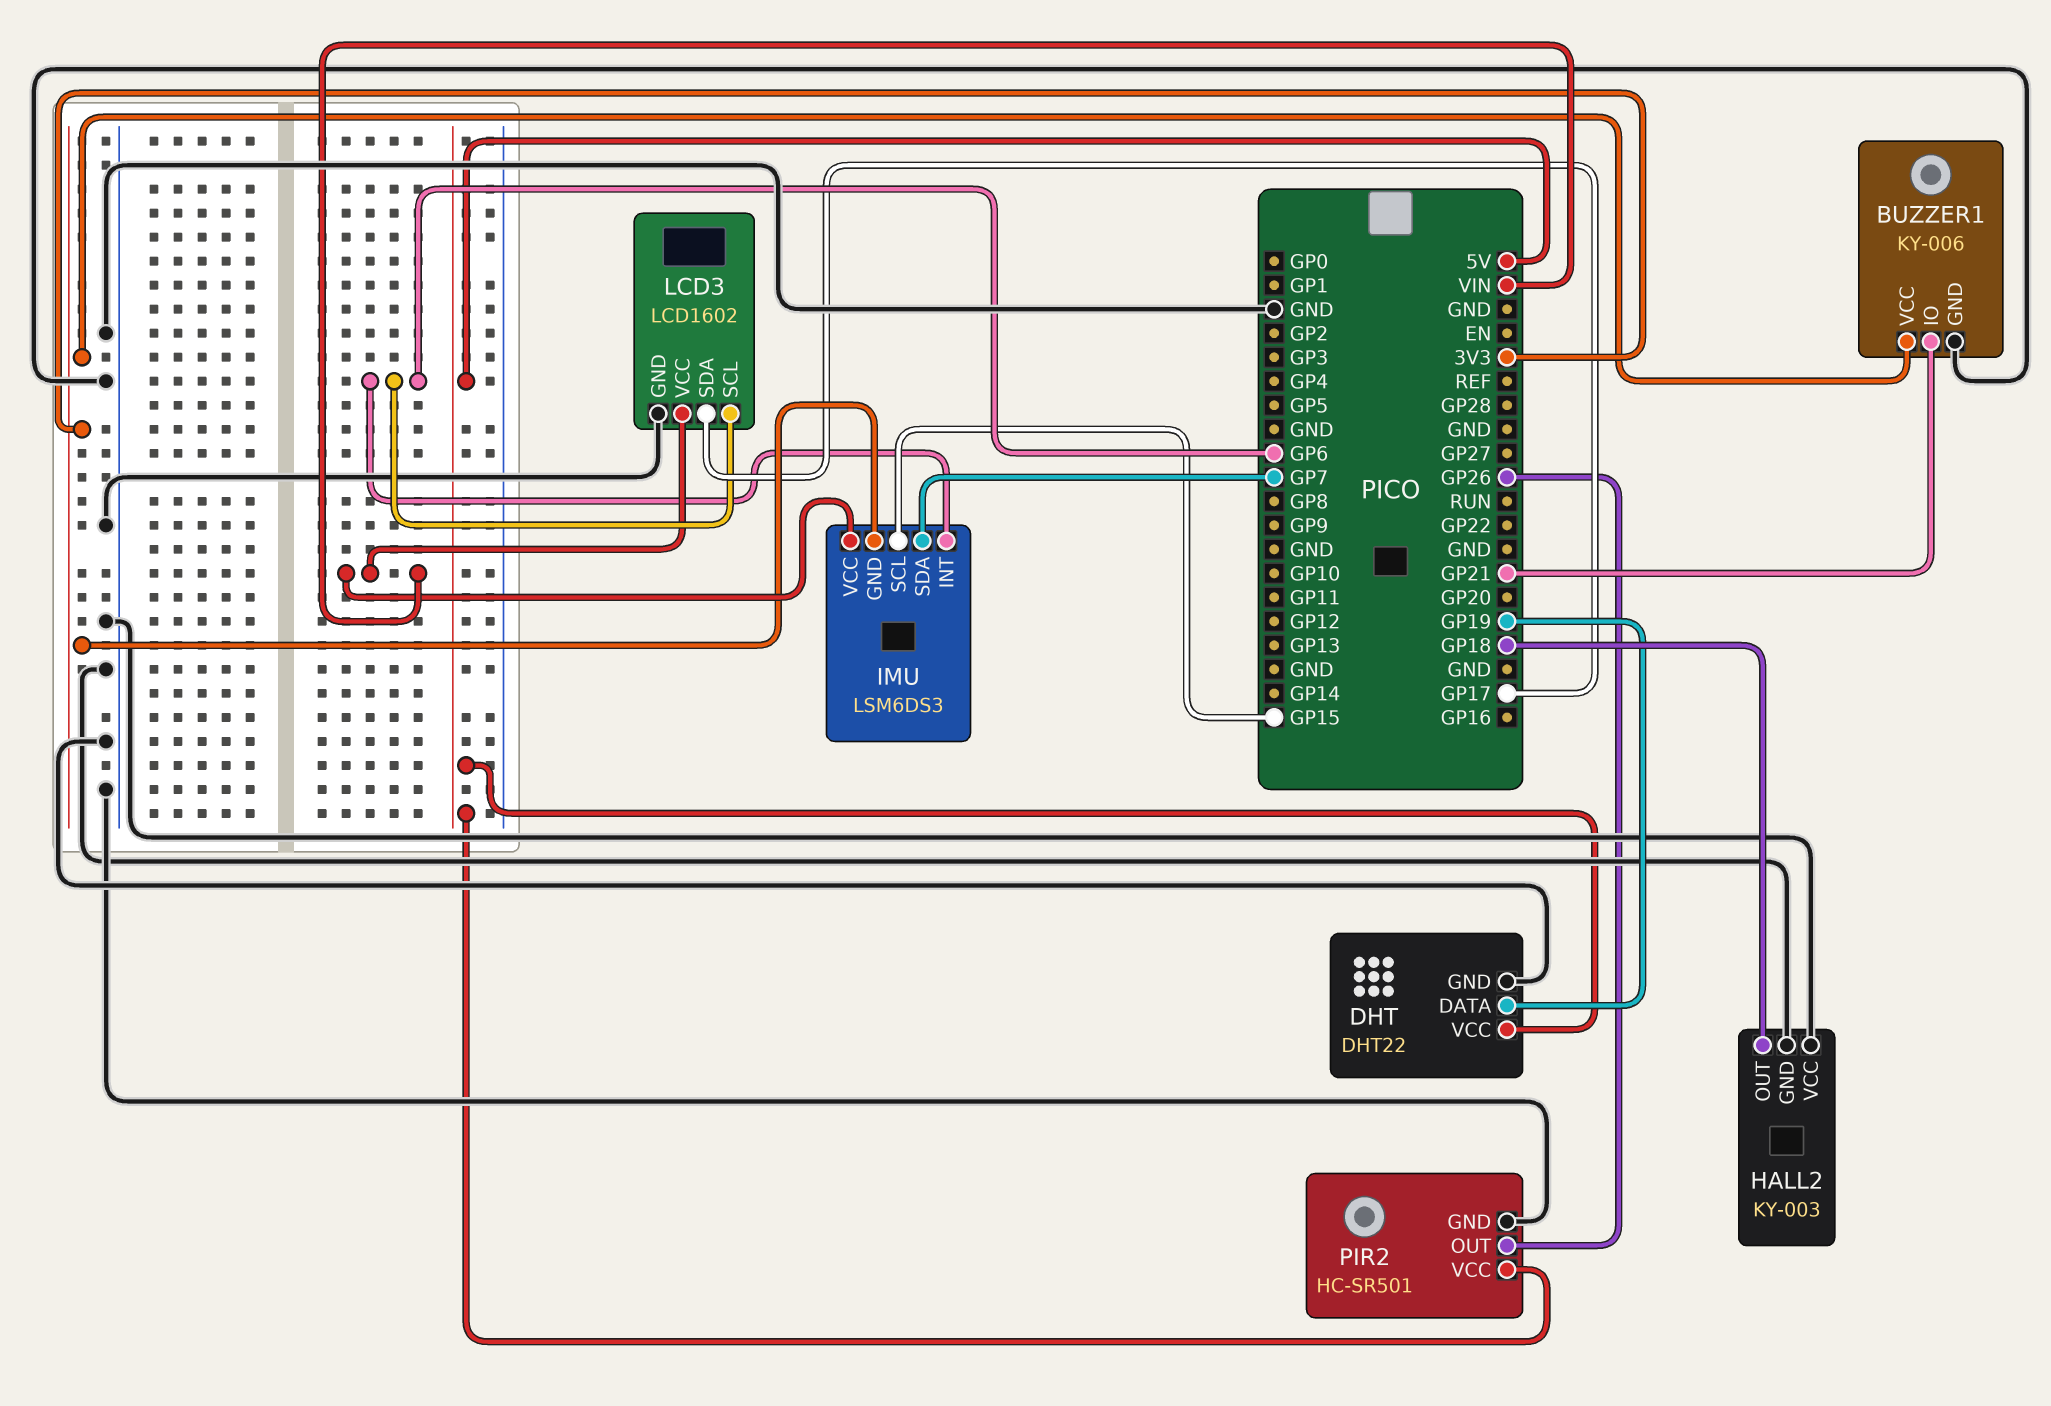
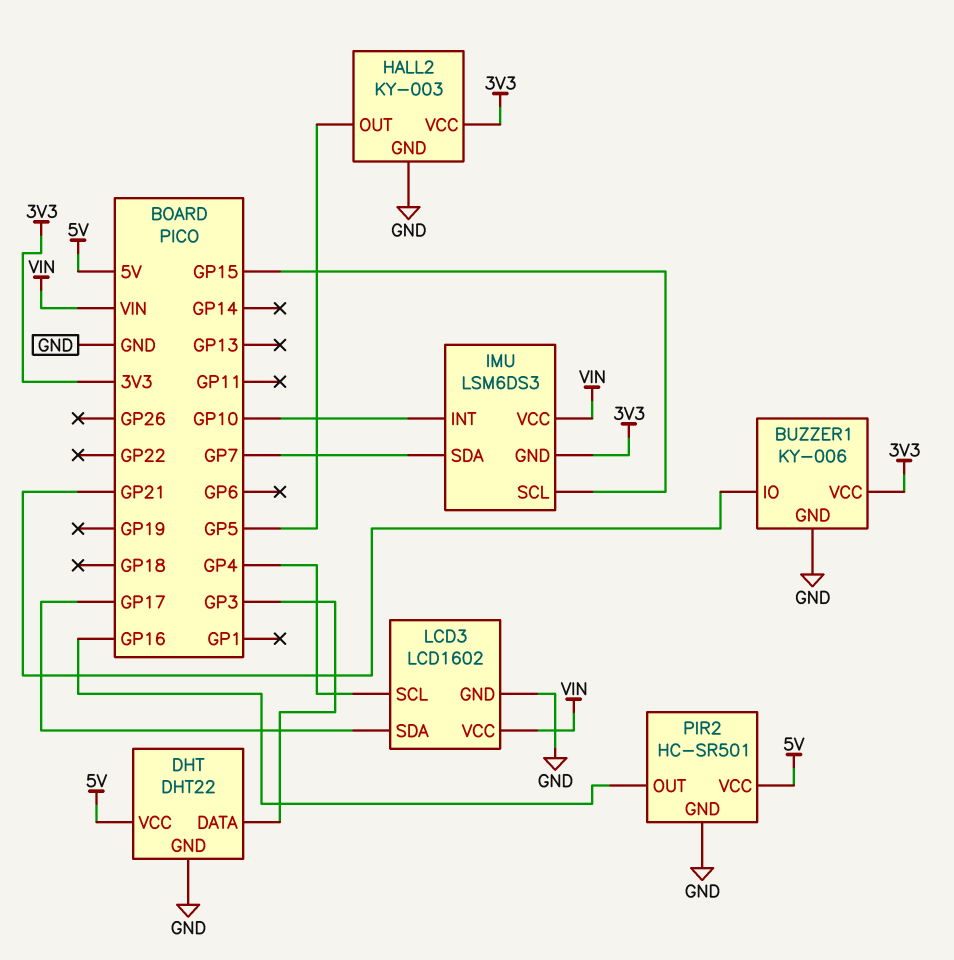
DHT pin DATA: GP19 -> GP3
HALL2 pin OUT: GP18 -> GP5
HALL2 pin VCC: GND -> 3V3
IMU pin INT: GP6 -> GP10
LCD3 pin SCL: GP6 -> GP4
PIR2 pin OUT: GP26 -> GP16

